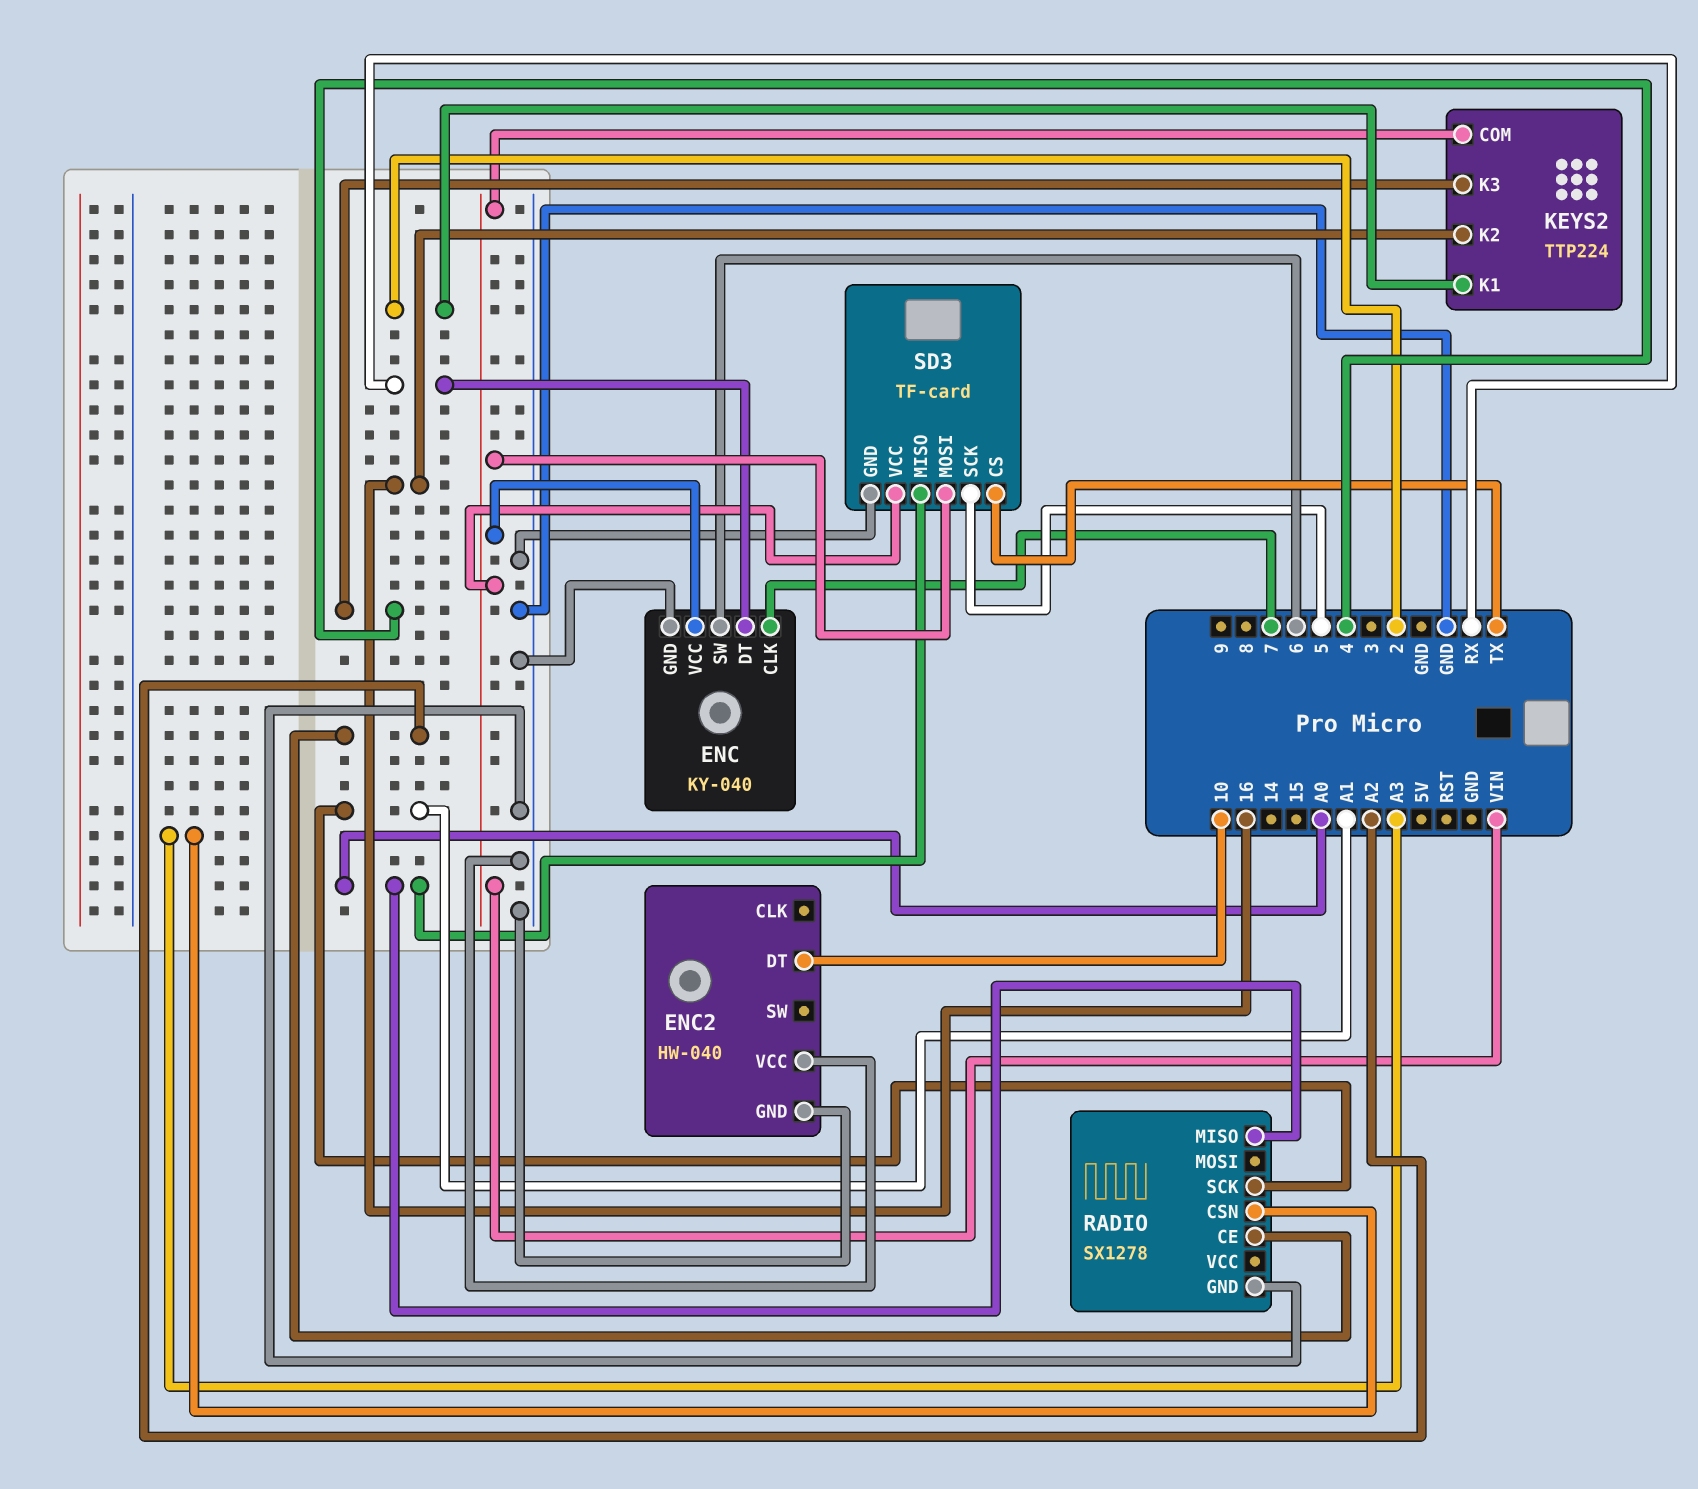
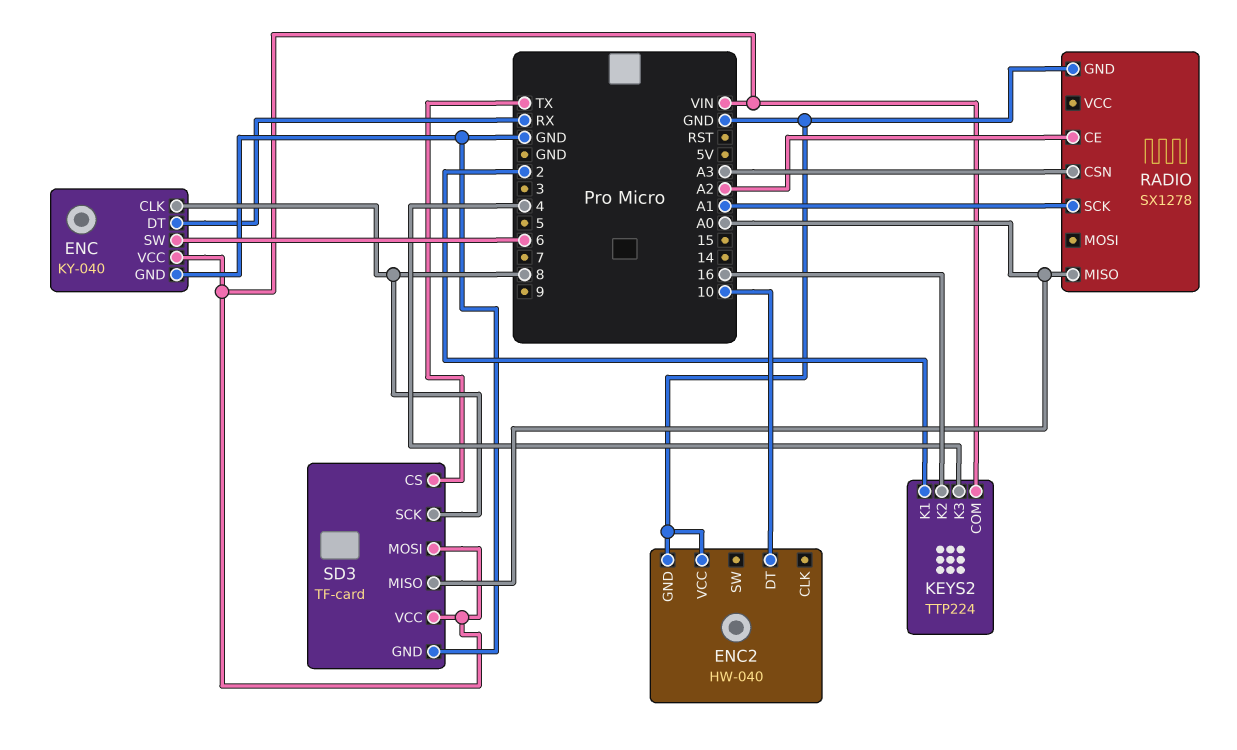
ENC pin CLK: 7 -> 8
SD3 pin SCK: 5 -> 8

